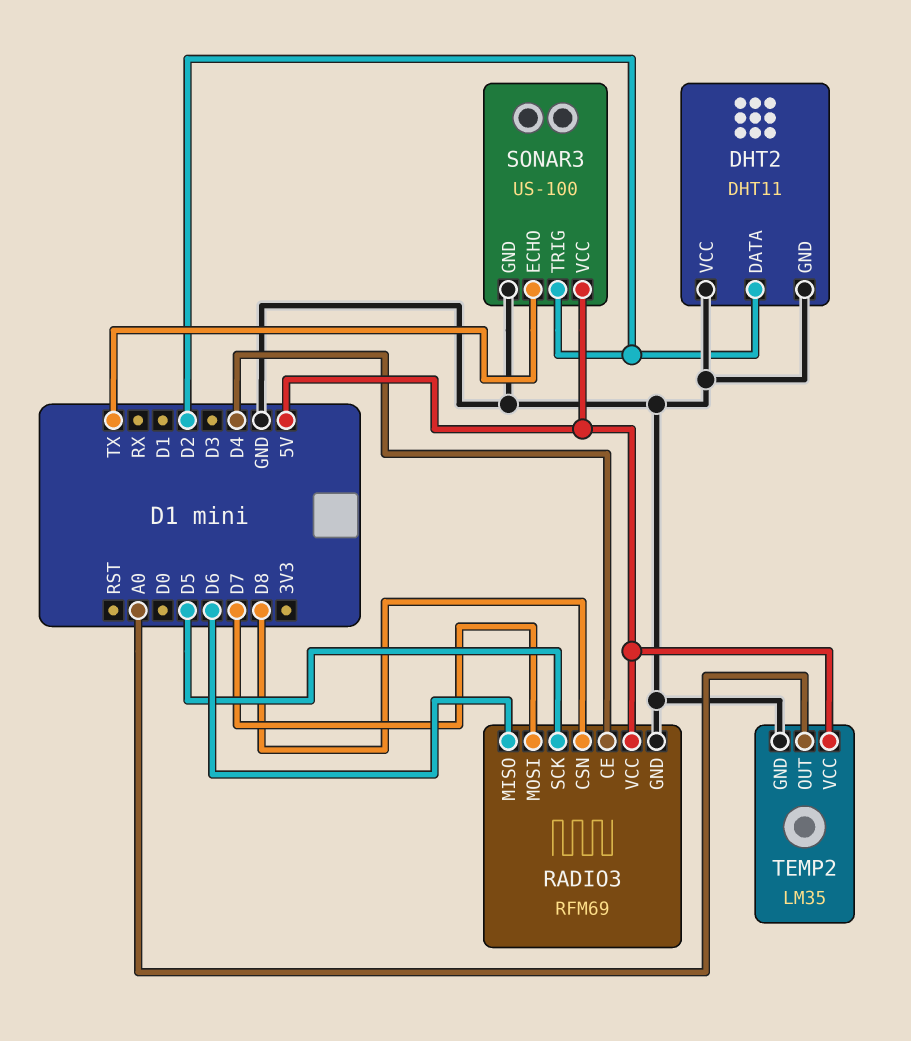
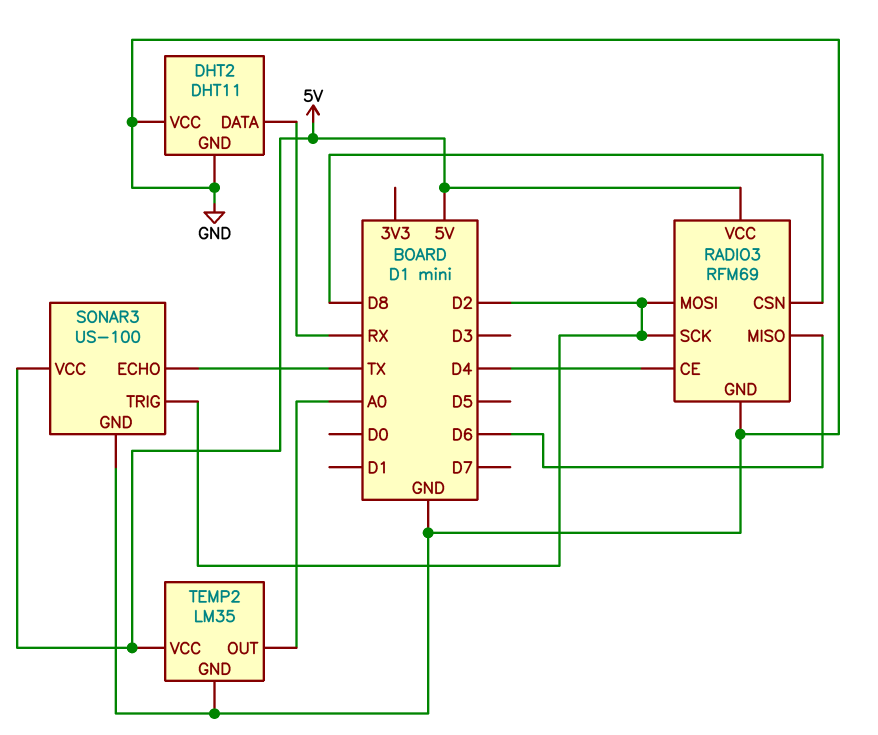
DHT2 pin DATA: D2 -> RX
RADIO3 pin MOSI: D7 -> D2
RADIO3 pin SCK: D5 -> D2

